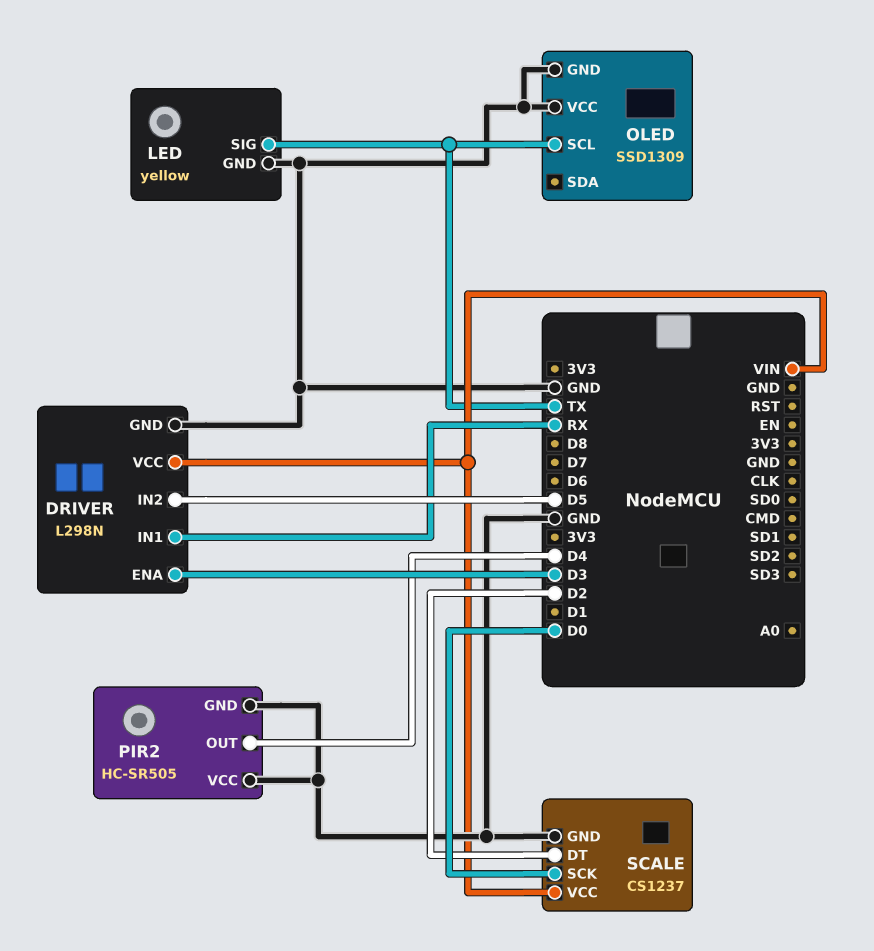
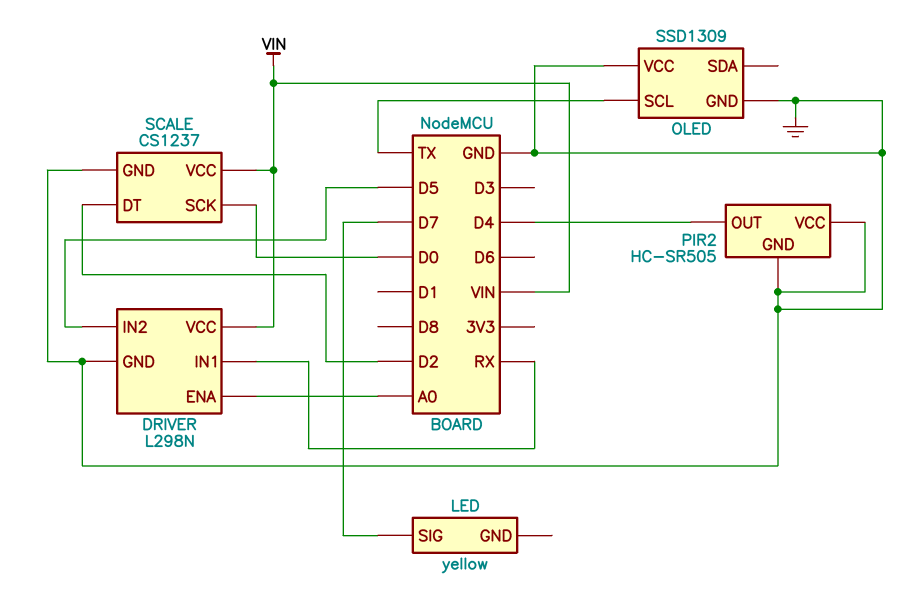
DRIVER pin ENA: D3 -> A0
LED pin GND: GND -> none
LED pin SIG: TX -> D7

